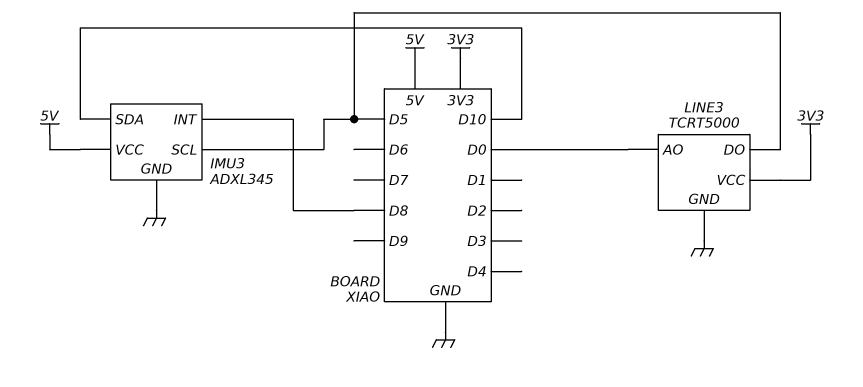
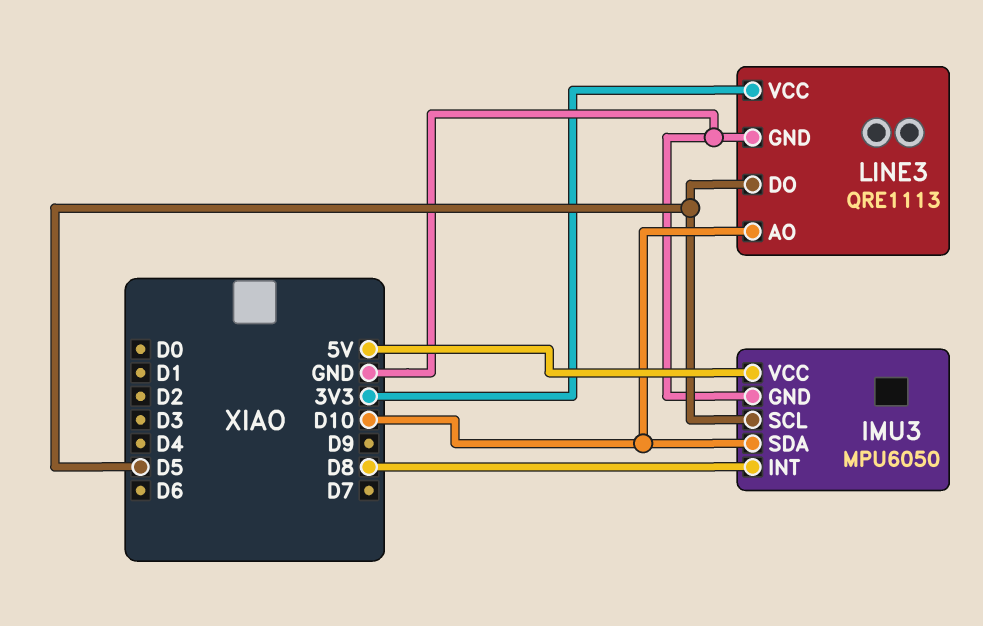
IMU3: ADXL345 -> MPU6050
LINE3: TCRT5000 -> QRE1113
LINE3 pin AO: D0 -> D10

